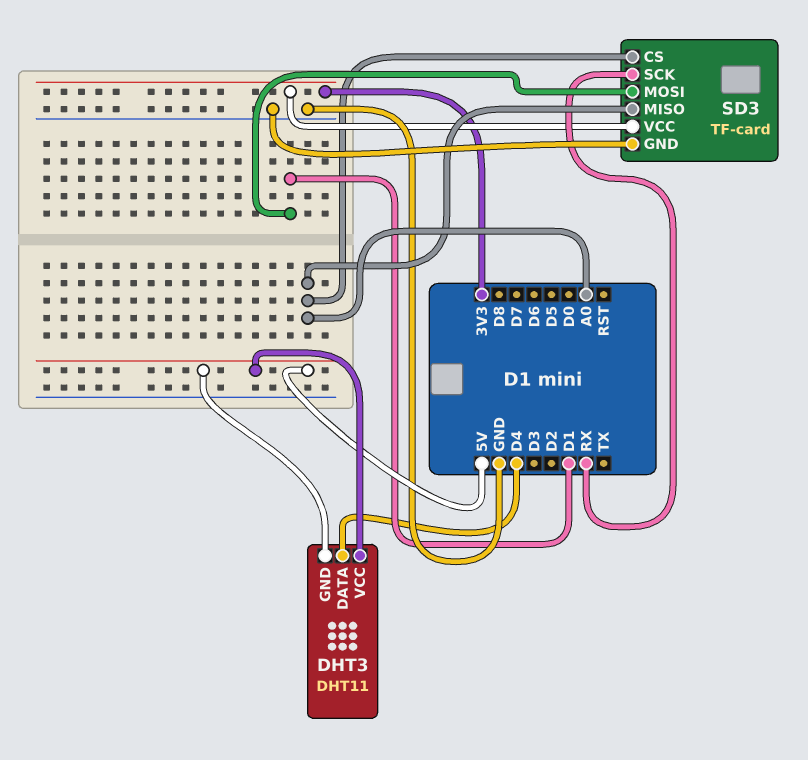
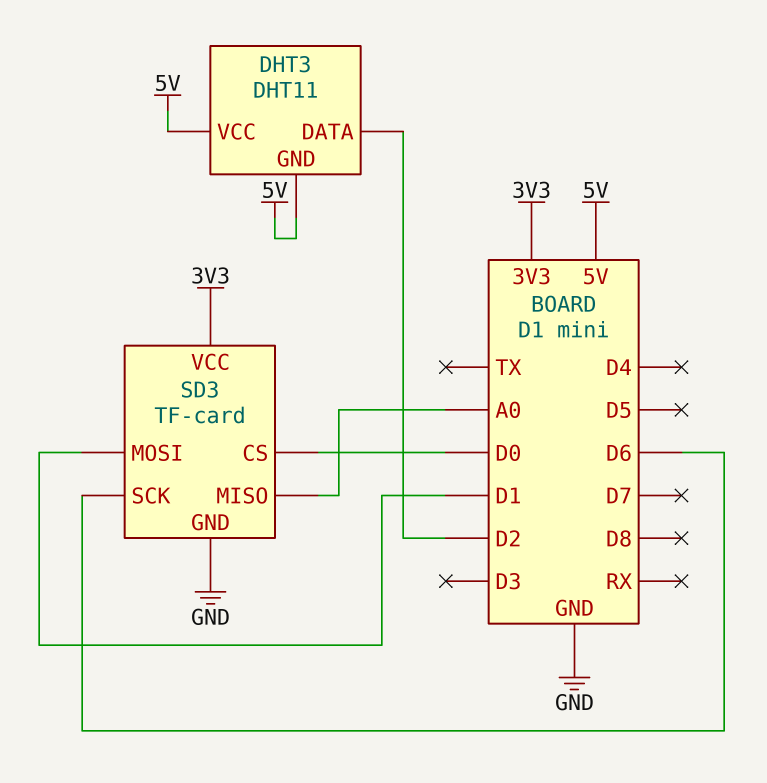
DHT3 pin DATA: D4 -> D2
SD3 pin CS: A0 -> D0
SD3 pin SCK: RX -> D6

